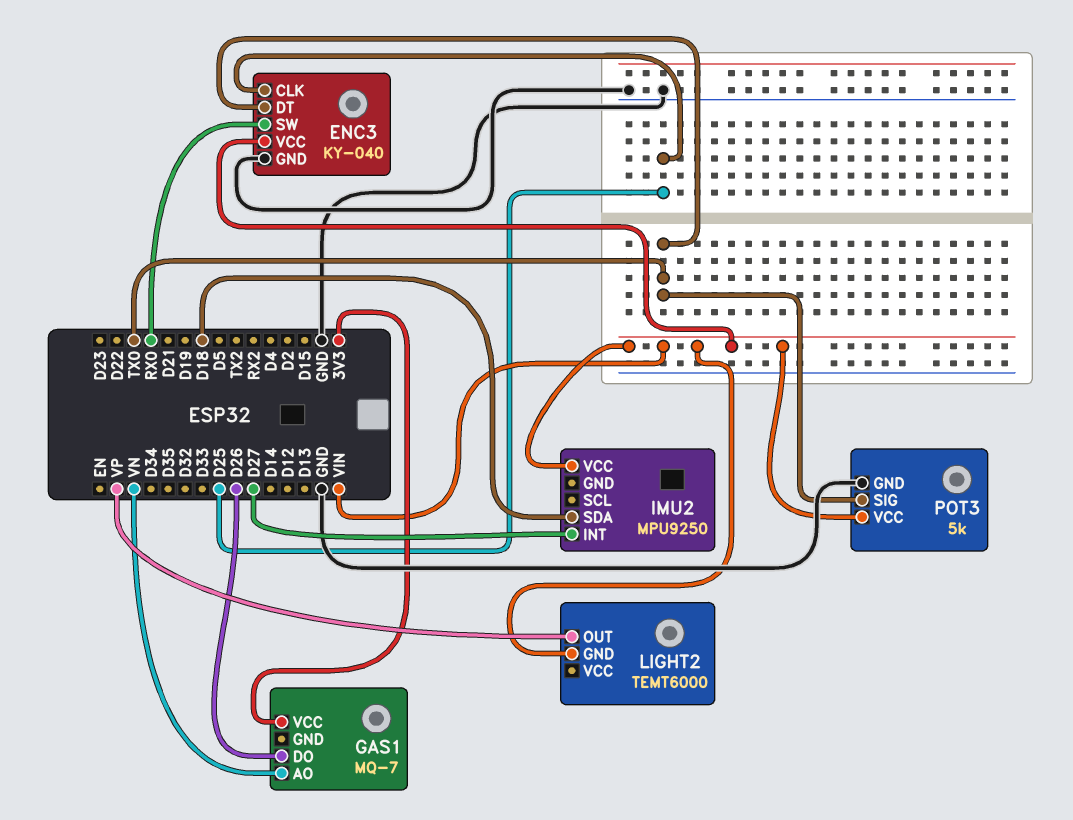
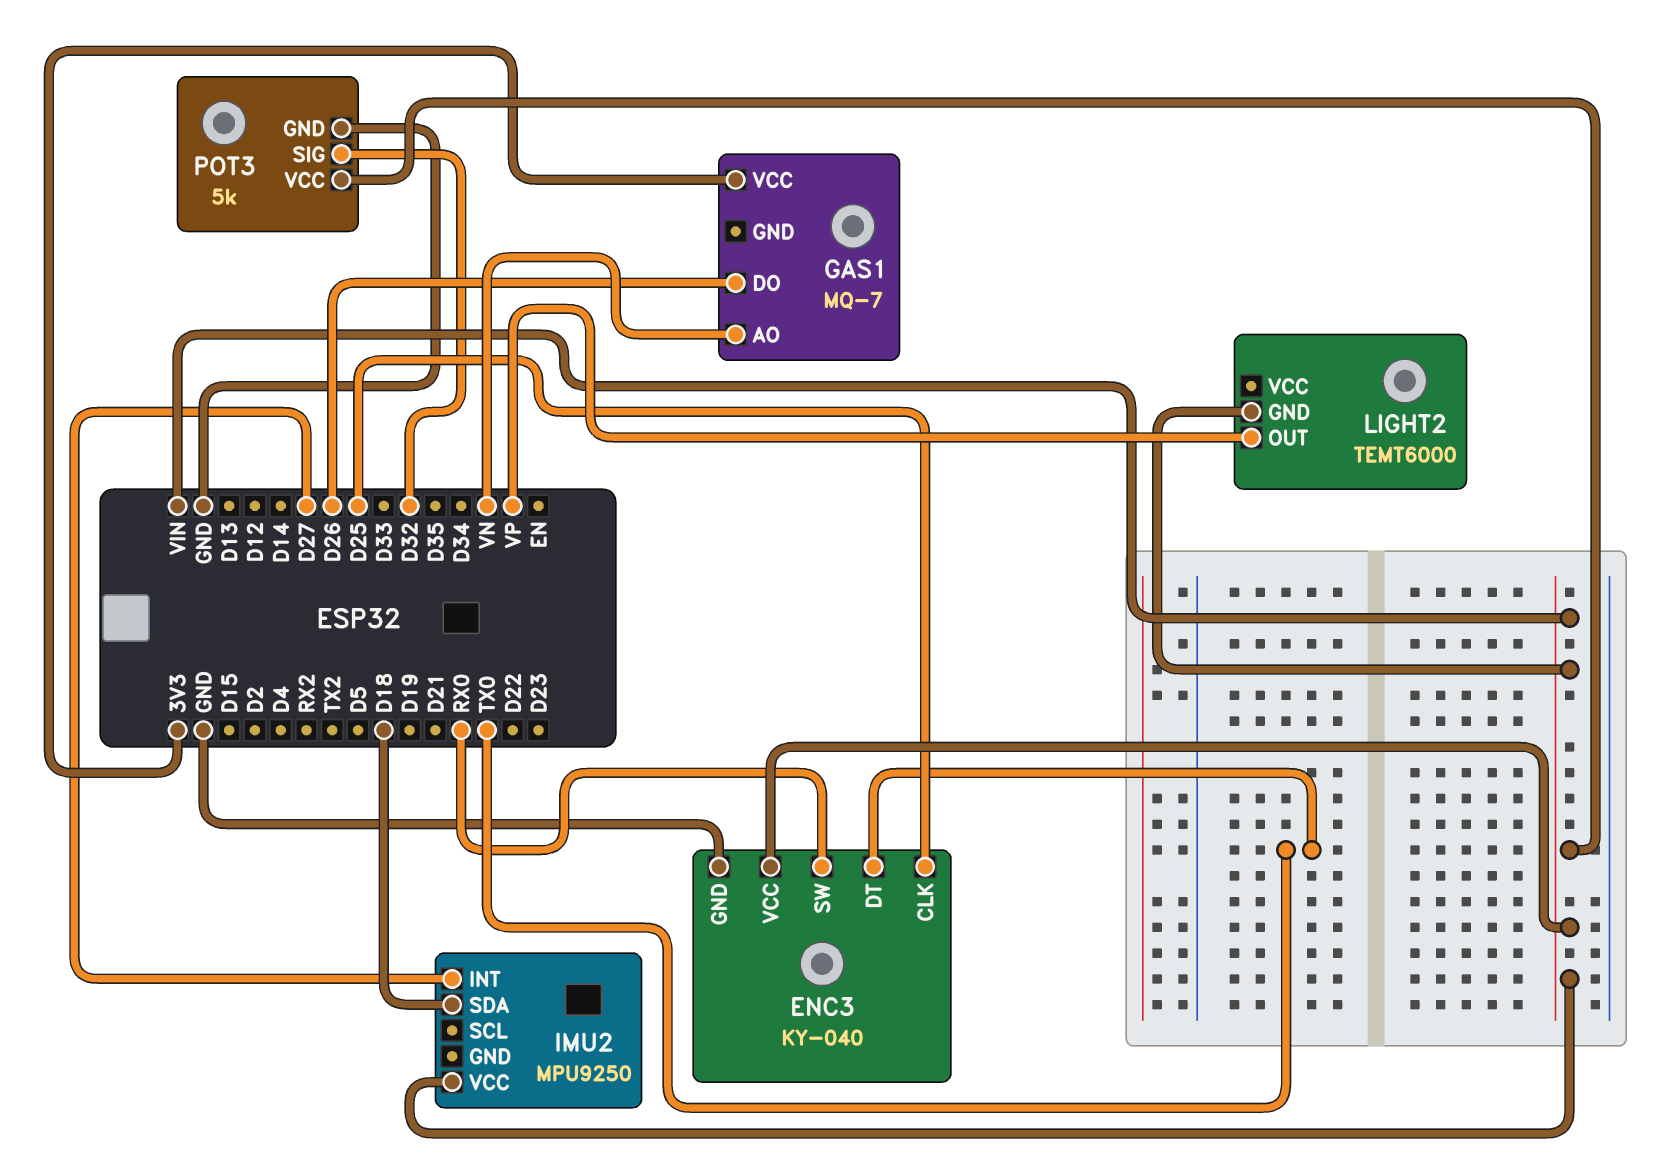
POT3 pin SIG: TX0 -> D32

